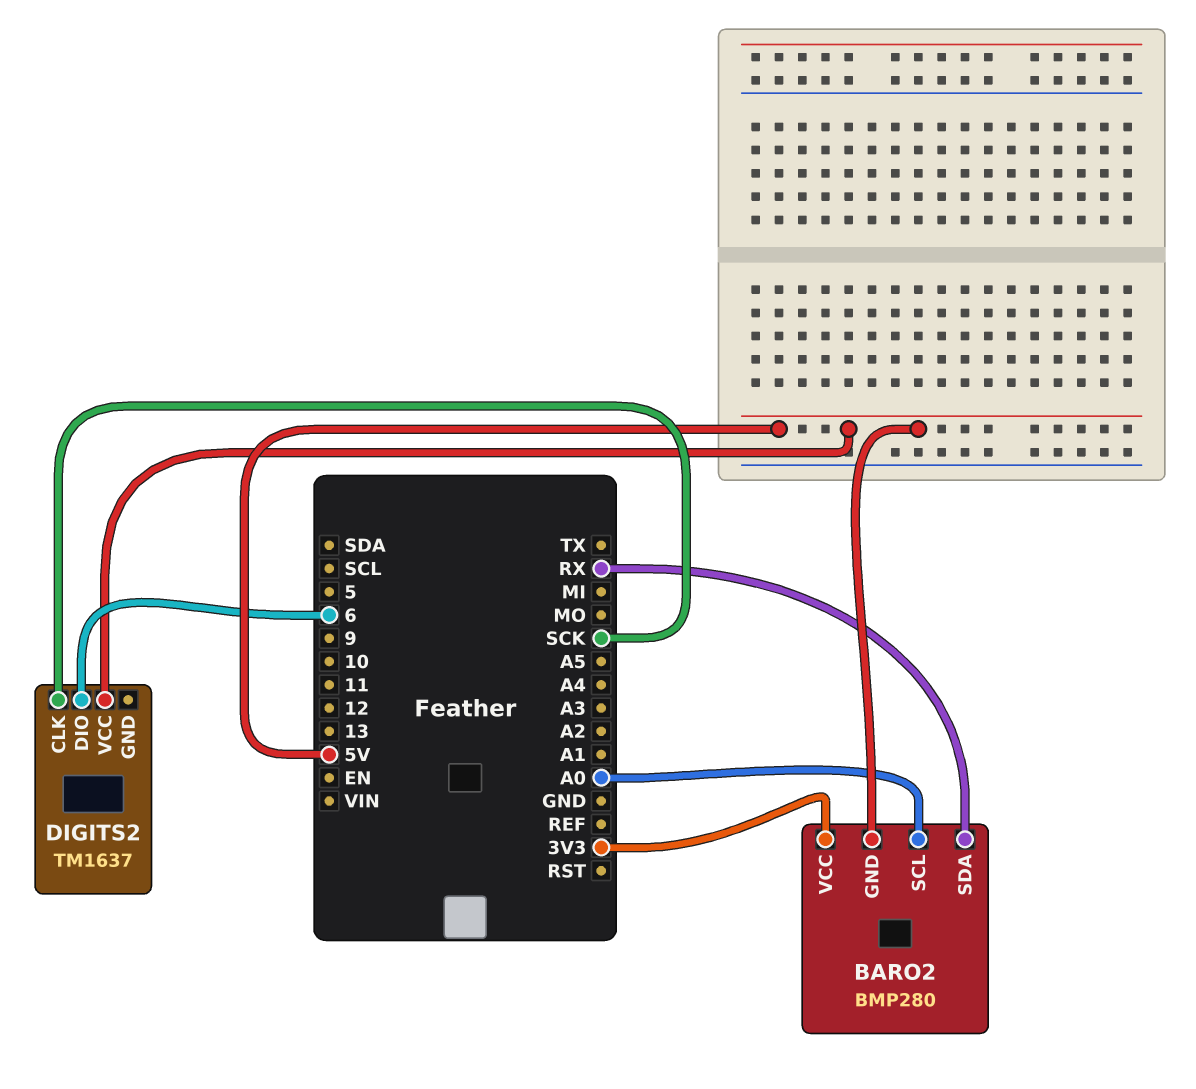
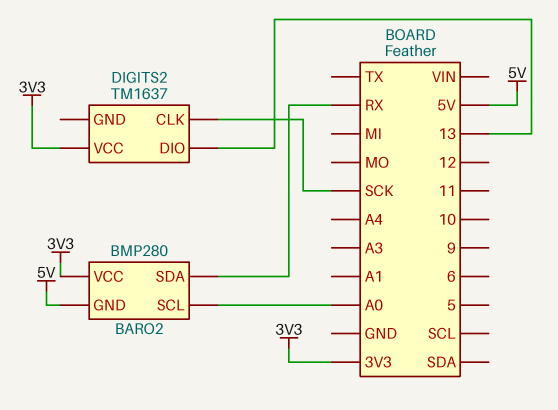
DIGITS2 pin DIO: 6 -> 13
DIGITS2 pin VCC: 5V -> 3V3

